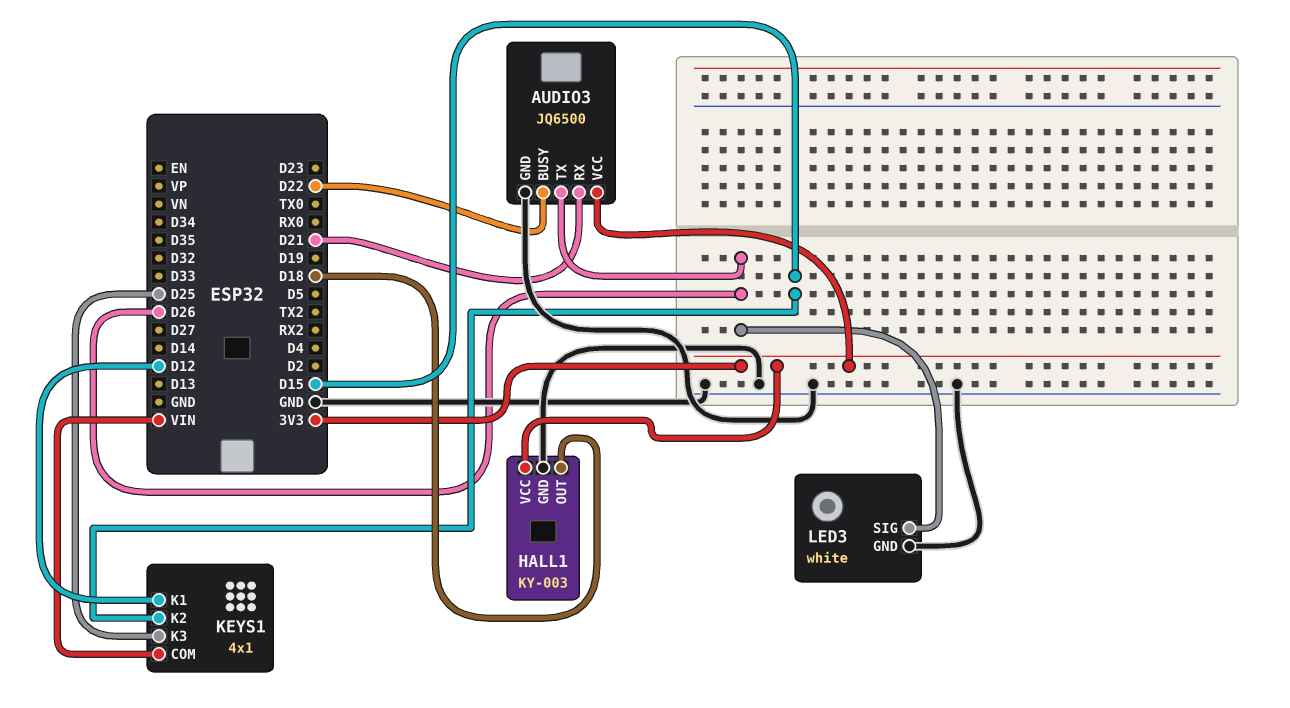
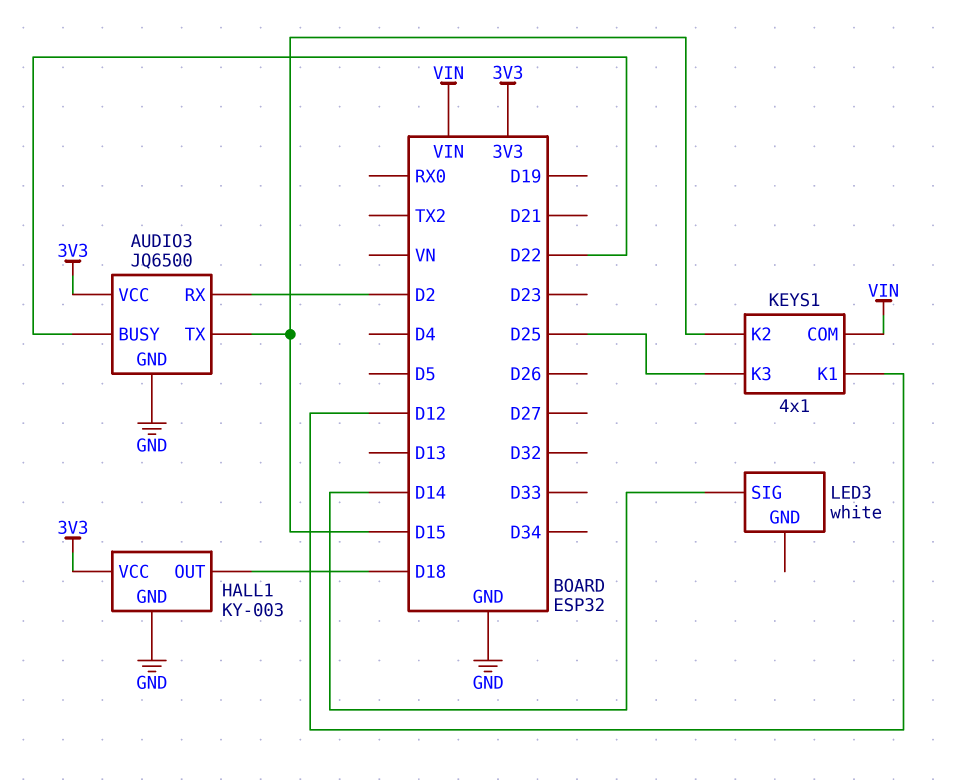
AUDIO3 pin RX: D21 -> D2
AUDIO3 pin TX: D26 -> D15
LED3 pin GND: GND -> none
LED3 pin SIG: D26 -> D14

